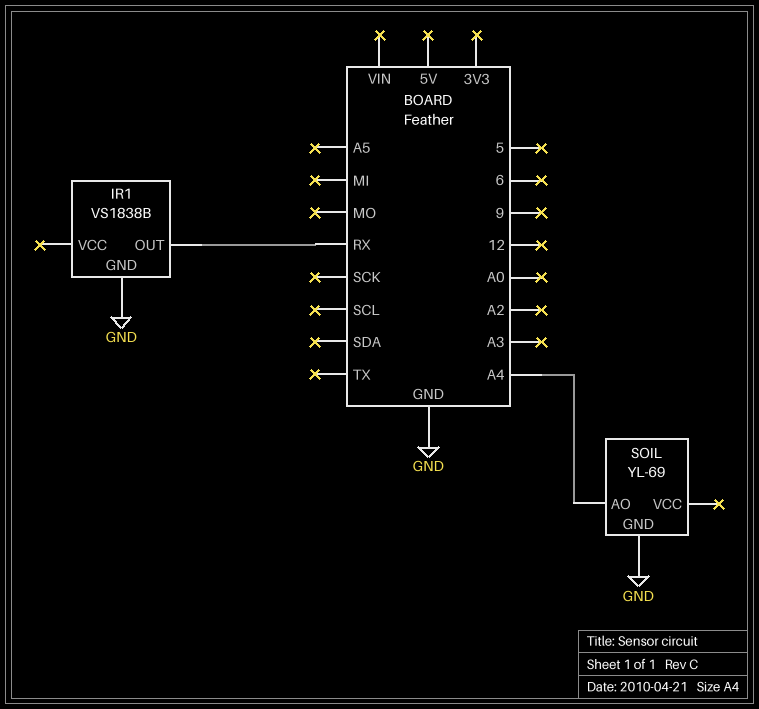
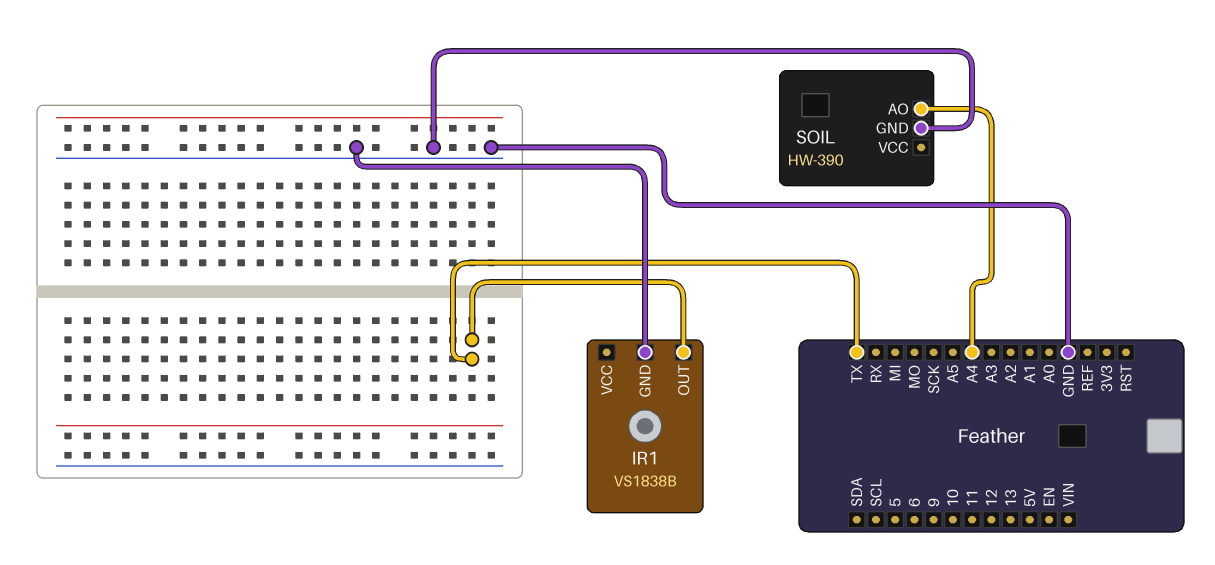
IR1 pin OUT: RX -> TX
SOIL: YL-69 -> HW-390

